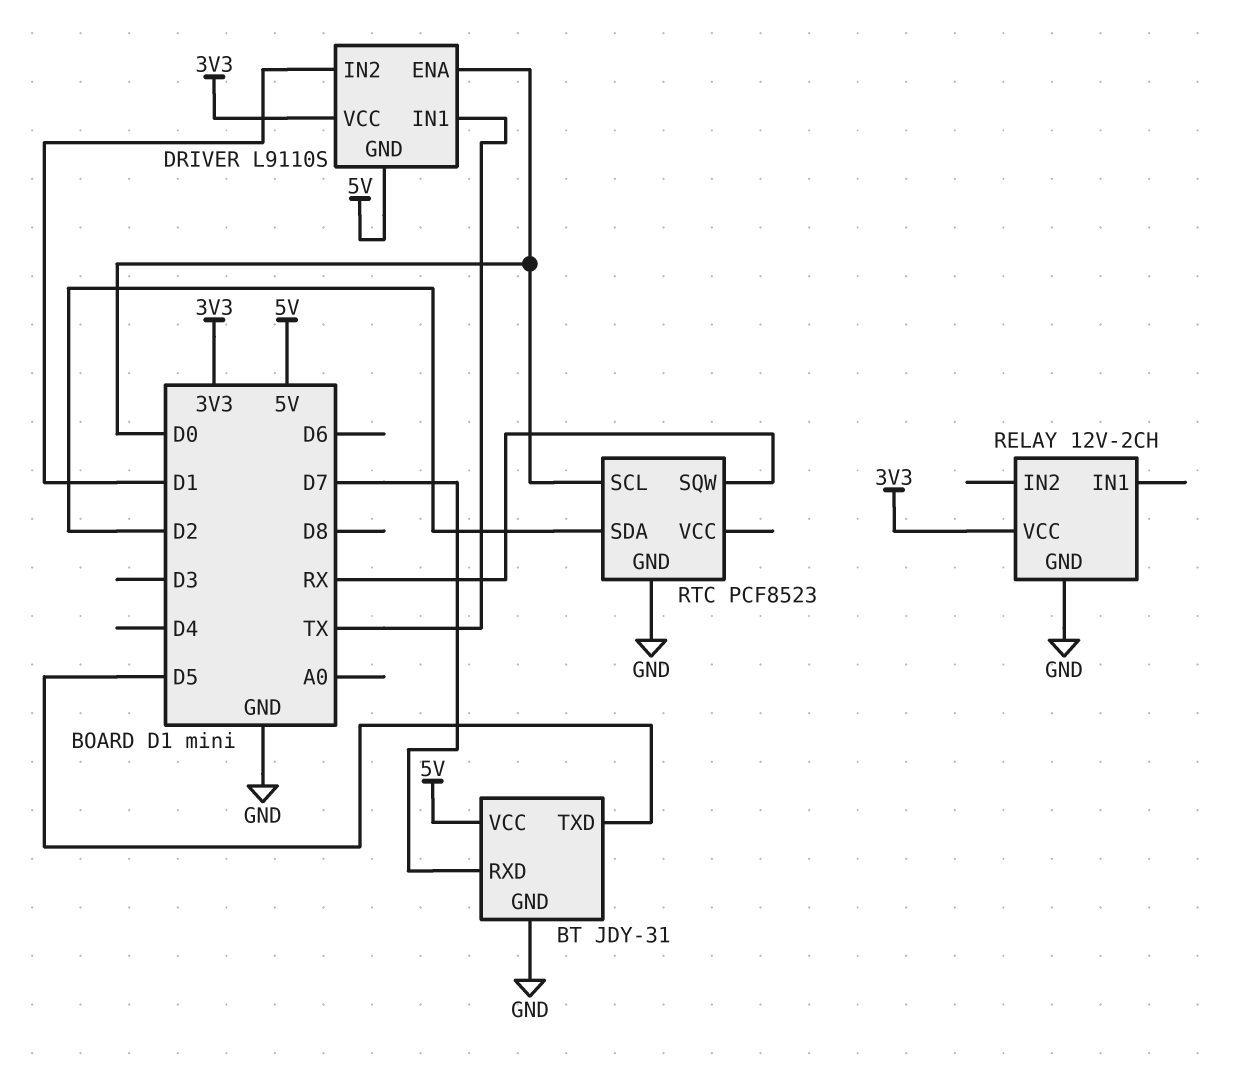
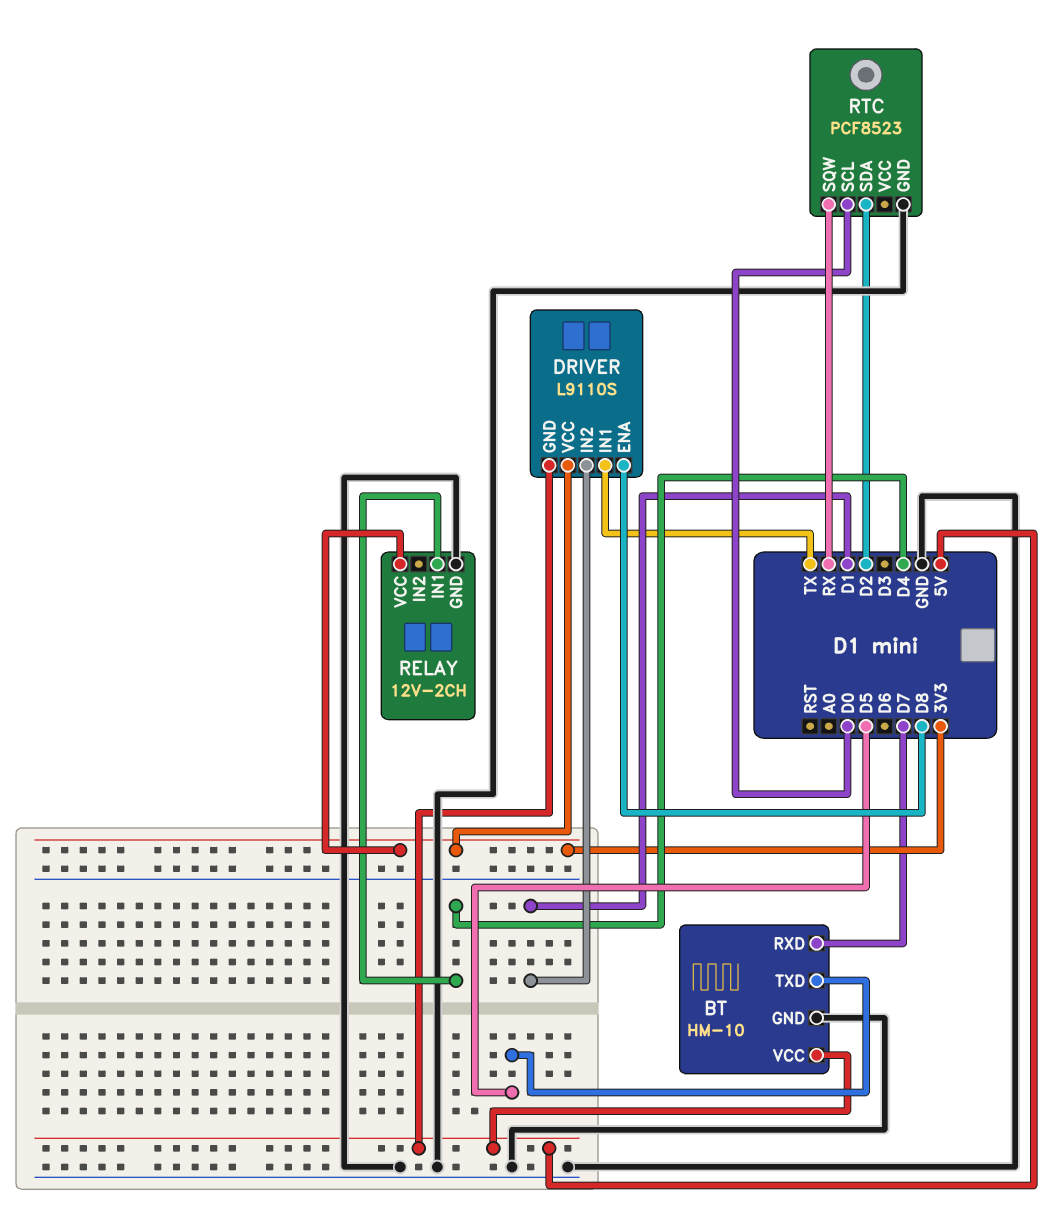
BT: JDY-31 -> HM-10
DRIVER pin ENA: D0 -> D8
RELAY pin IN1: none -> D4

